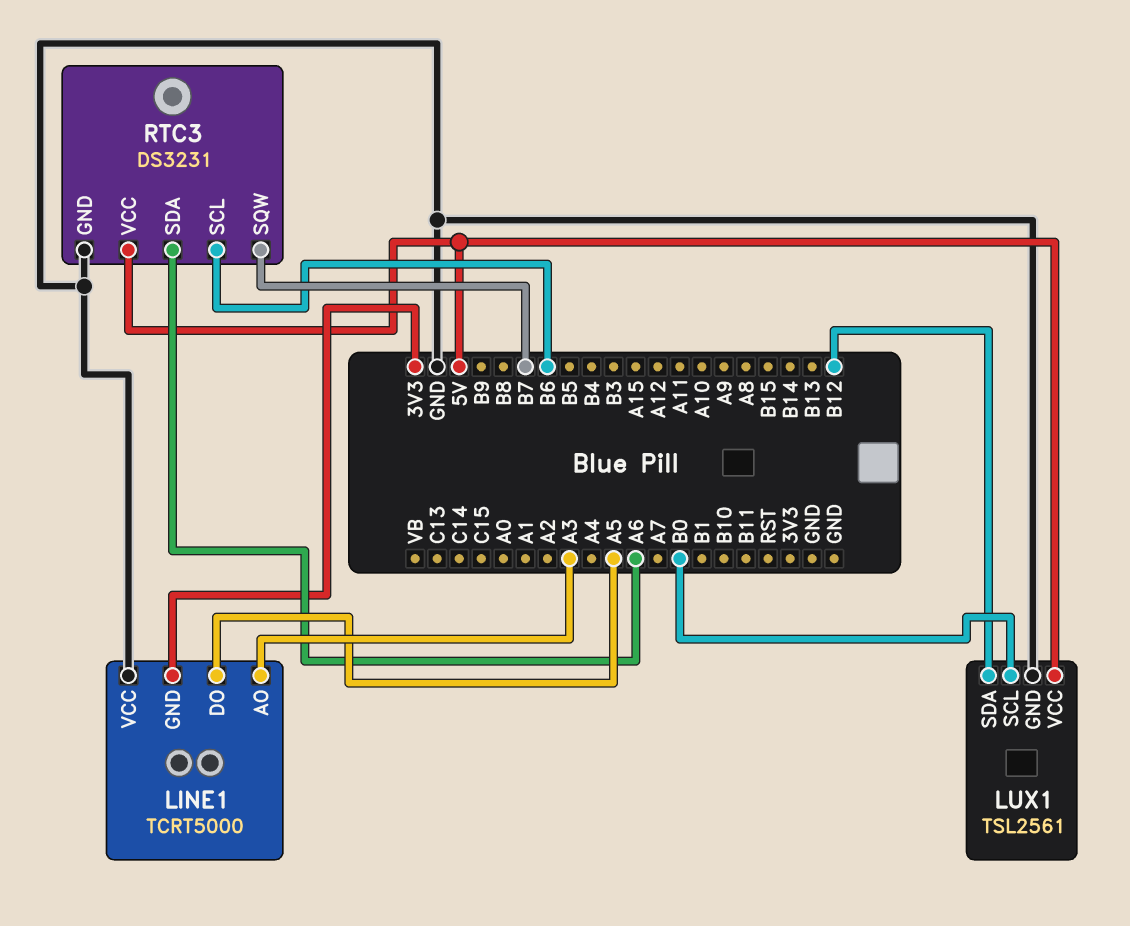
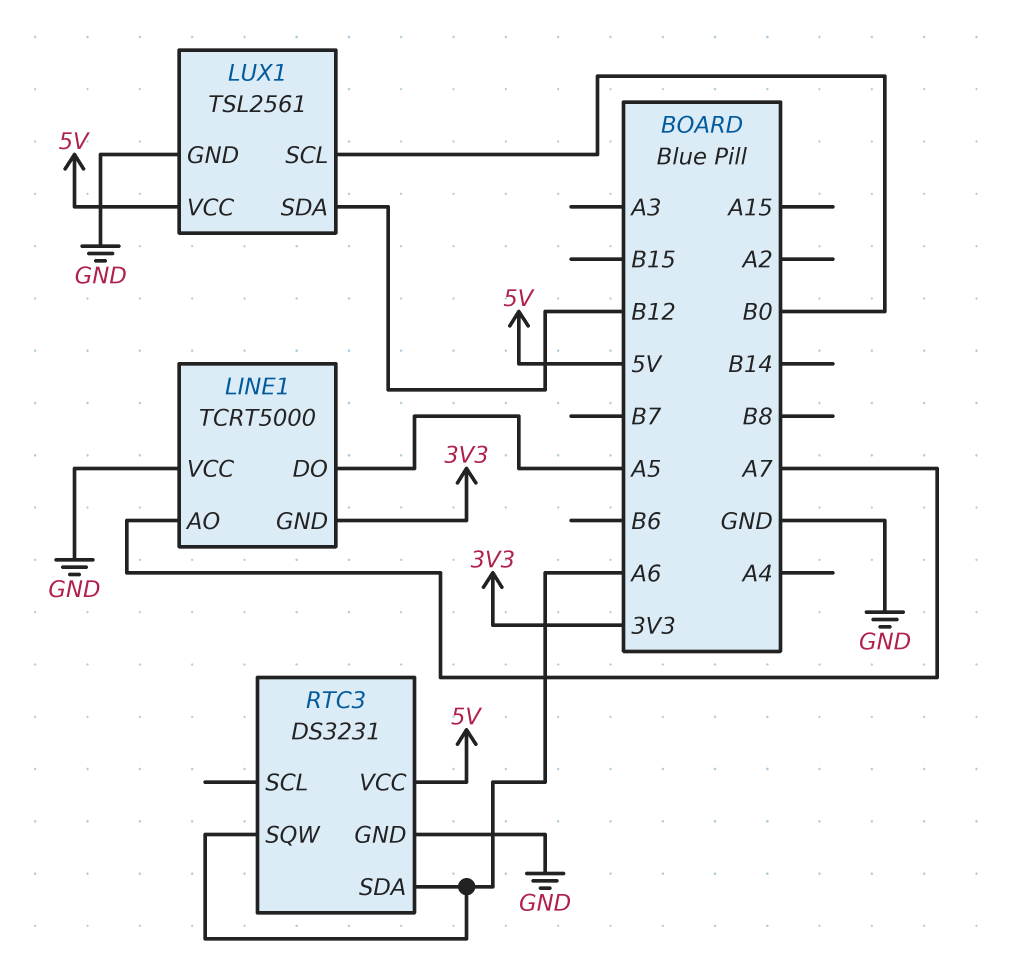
LINE1 pin AO: A3 -> A7
RTC3 pin SCL: B6 -> none
RTC3 pin SQW: B7 -> A6

